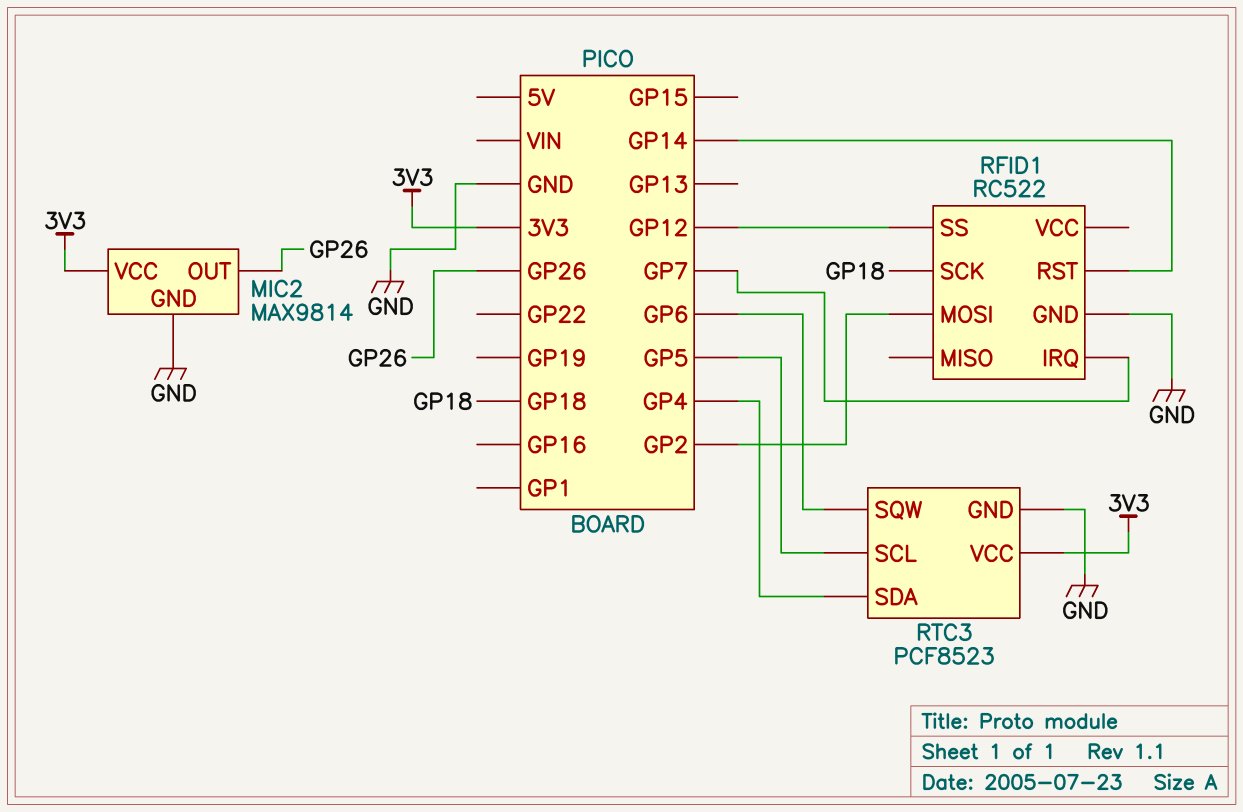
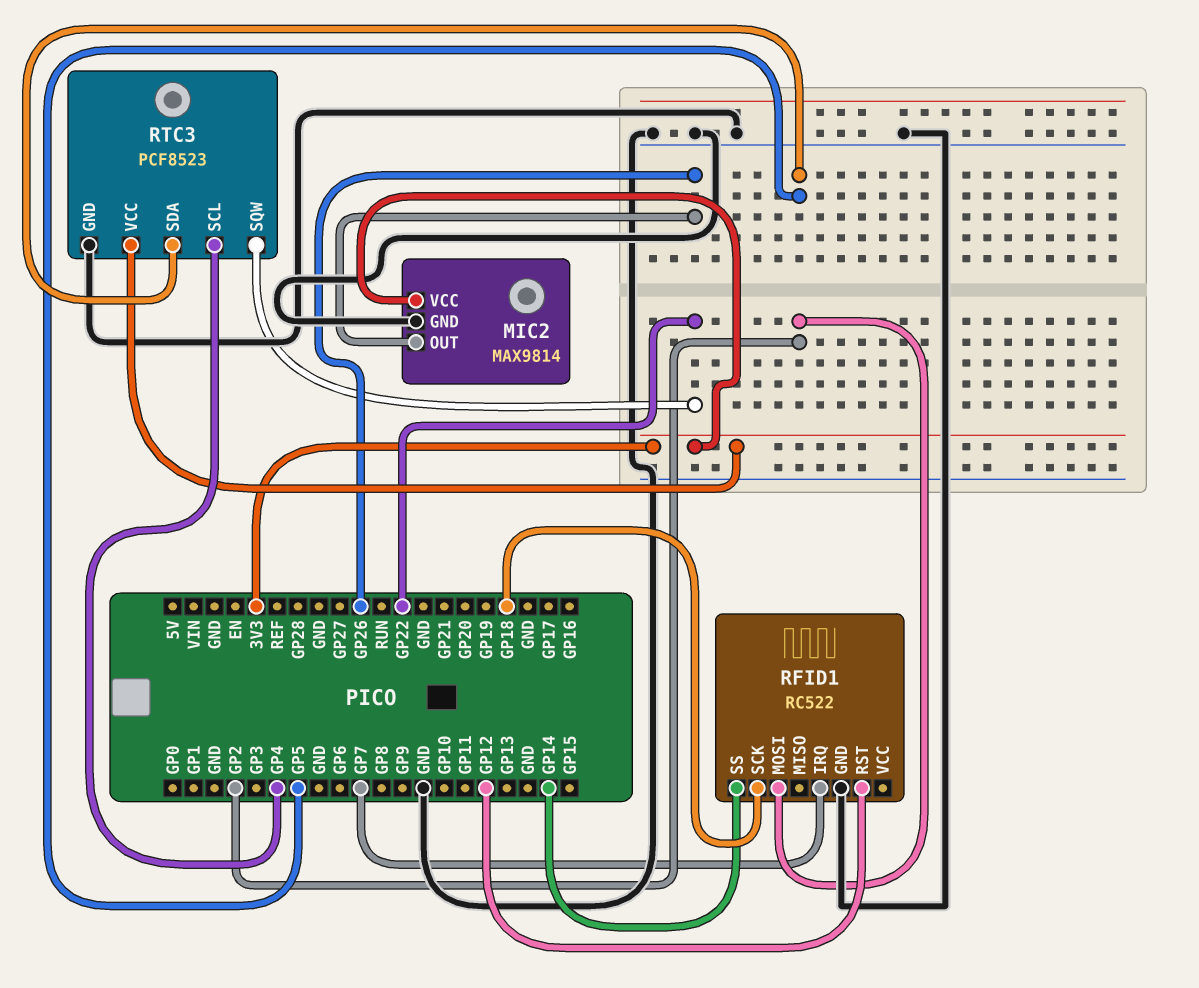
RFID1 pin RST: GP14 -> GP12
RFID1 pin SS: GP12 -> GP14
RTC3 pin SCL: GP5 -> GP4
RTC3 pin SDA: GP4 -> GP5
RTC3 pin SQW: GP6 -> GP22

